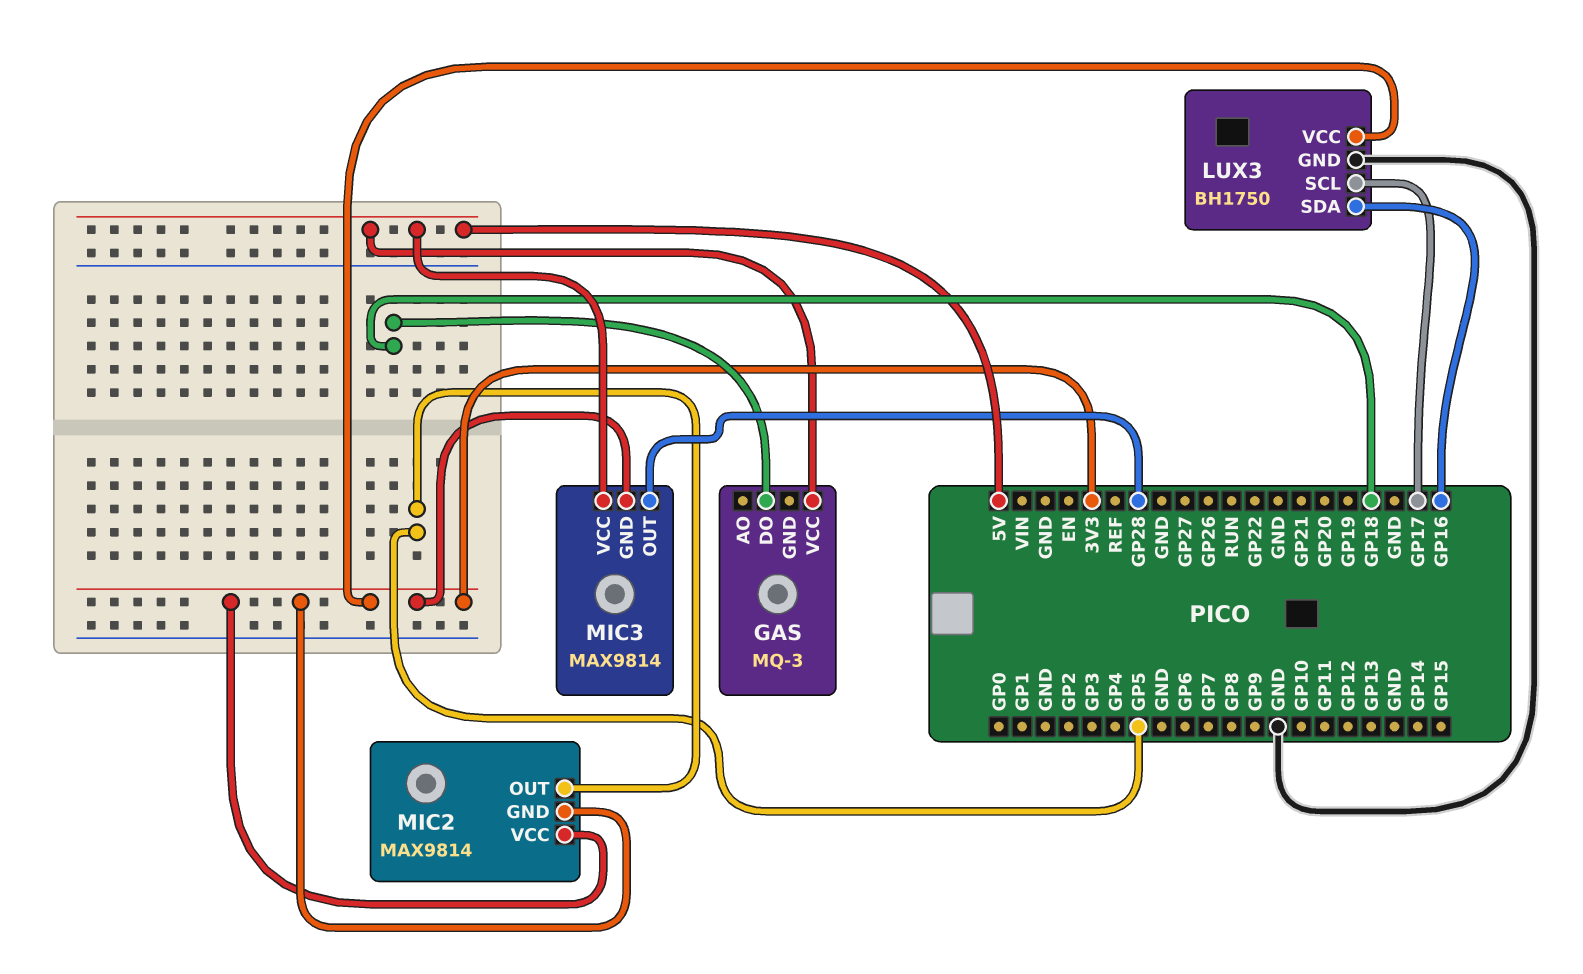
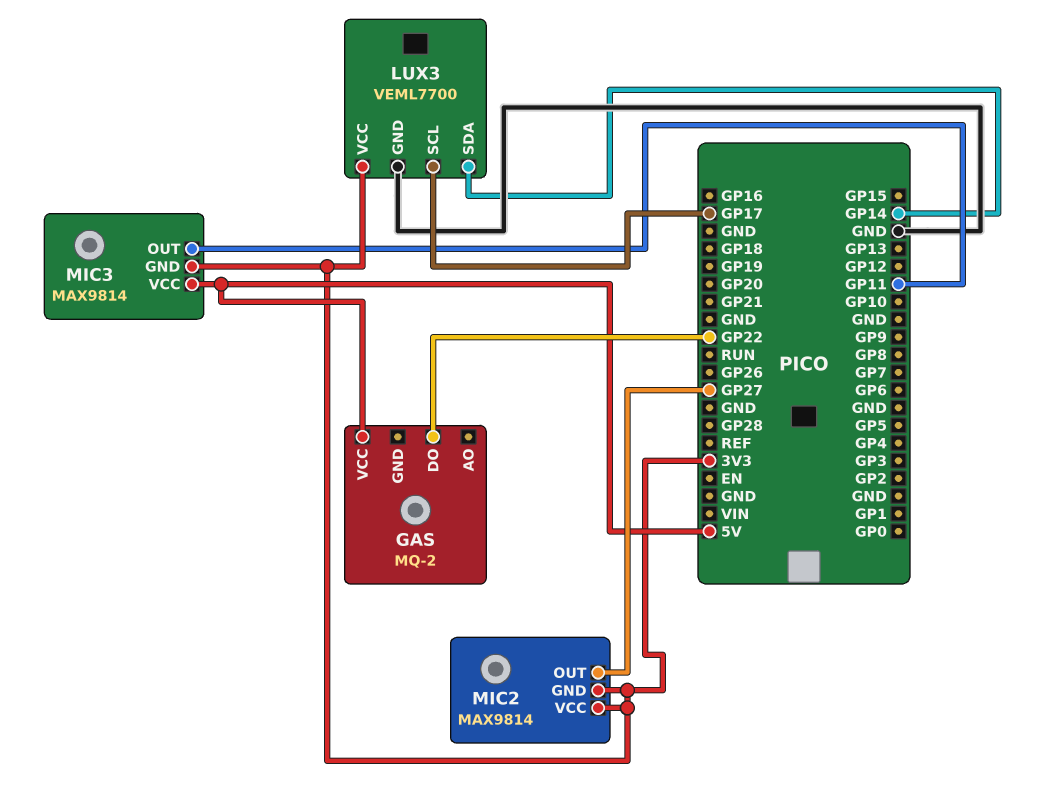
GAS: MQ-3 -> MQ-2
GAS pin DO: GP18 -> GP22
LUX3: BH1750 -> VEML7700
LUX3 pin SDA: GP16 -> GP14
MIC2 pin OUT: GP5 -> GP27
MIC3 pin OUT: GP28 -> GP11

